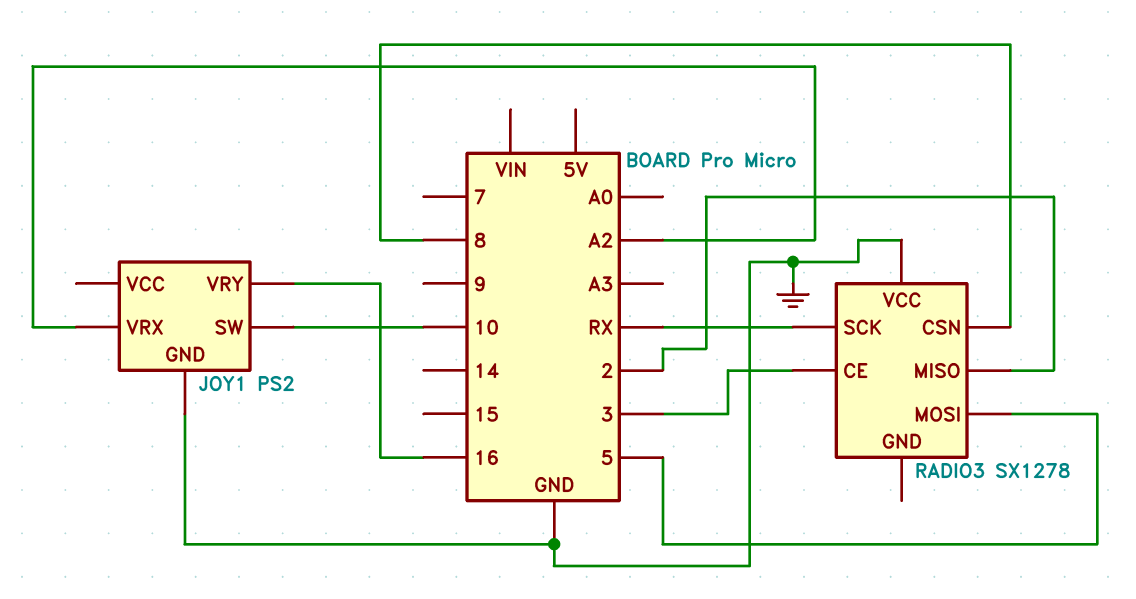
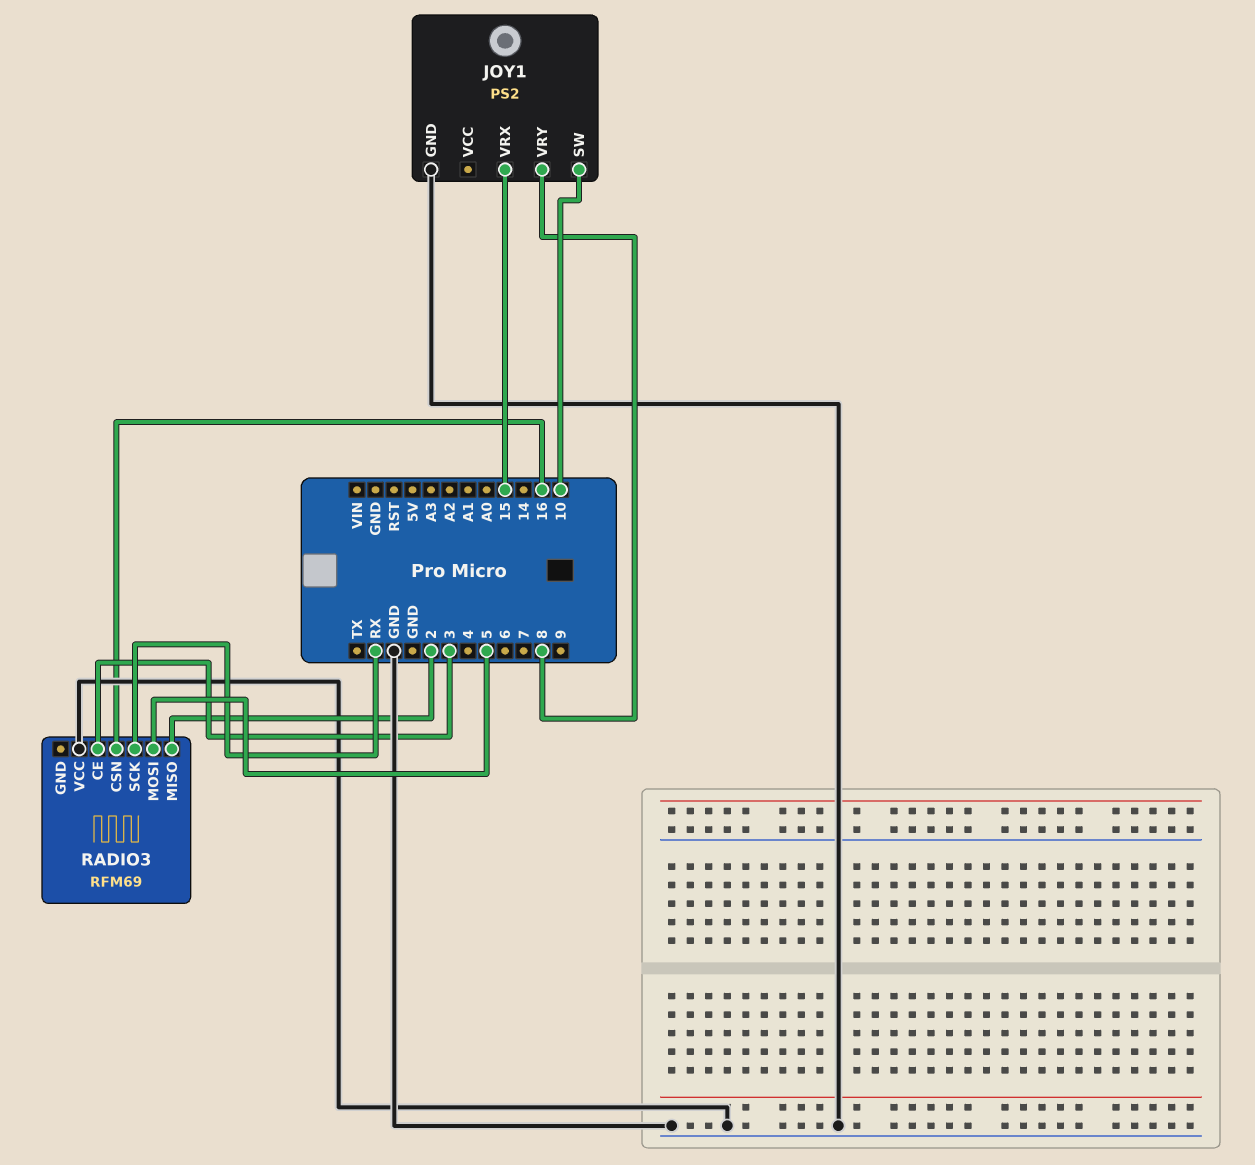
JOY1 pin VRX: A2 -> 15
JOY1 pin VRY: 16 -> 8
RADIO3: SX1278 -> RFM69
RADIO3 pin CSN: 8 -> 16

